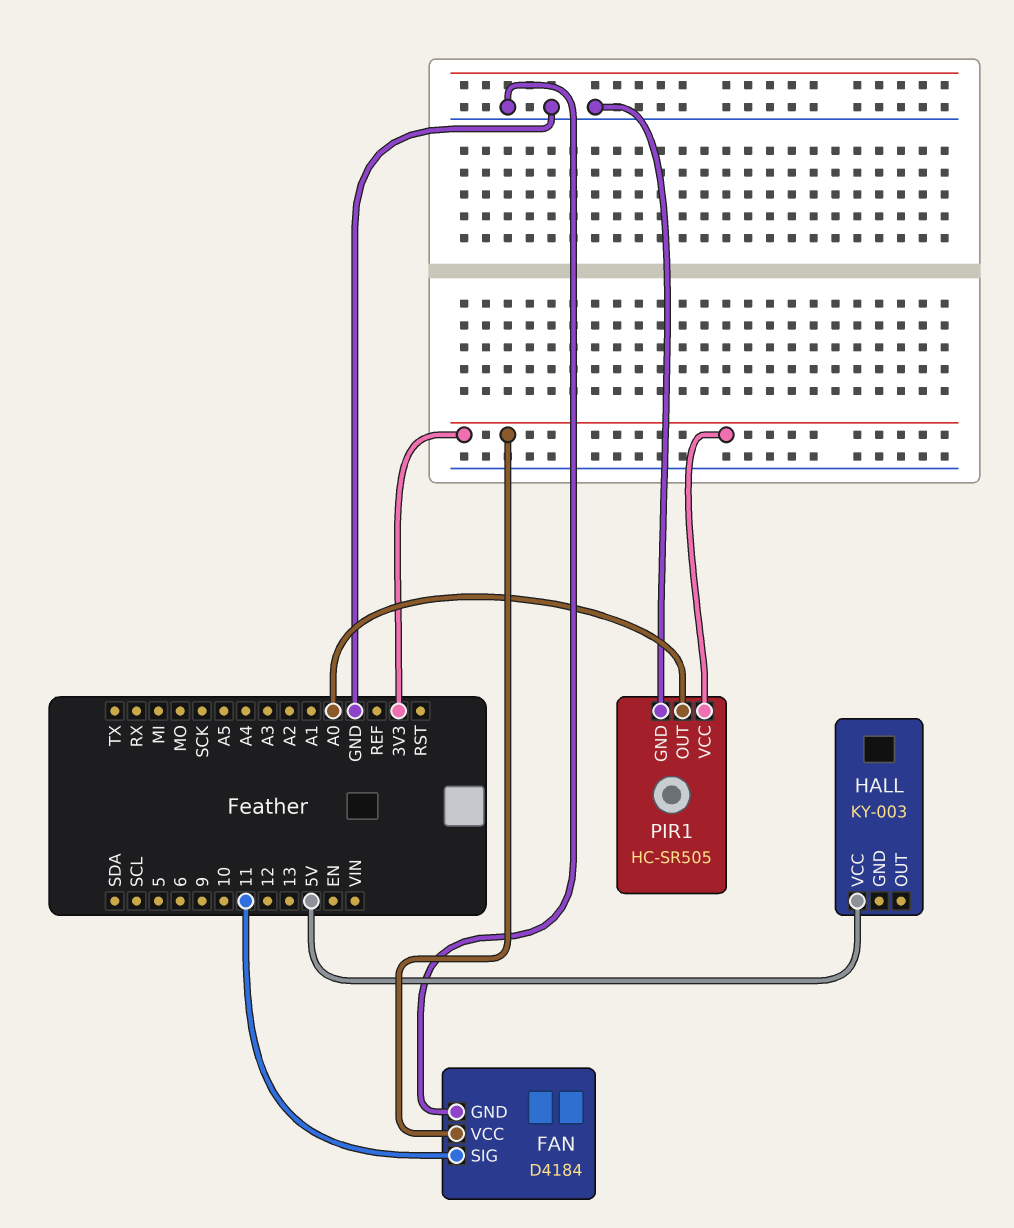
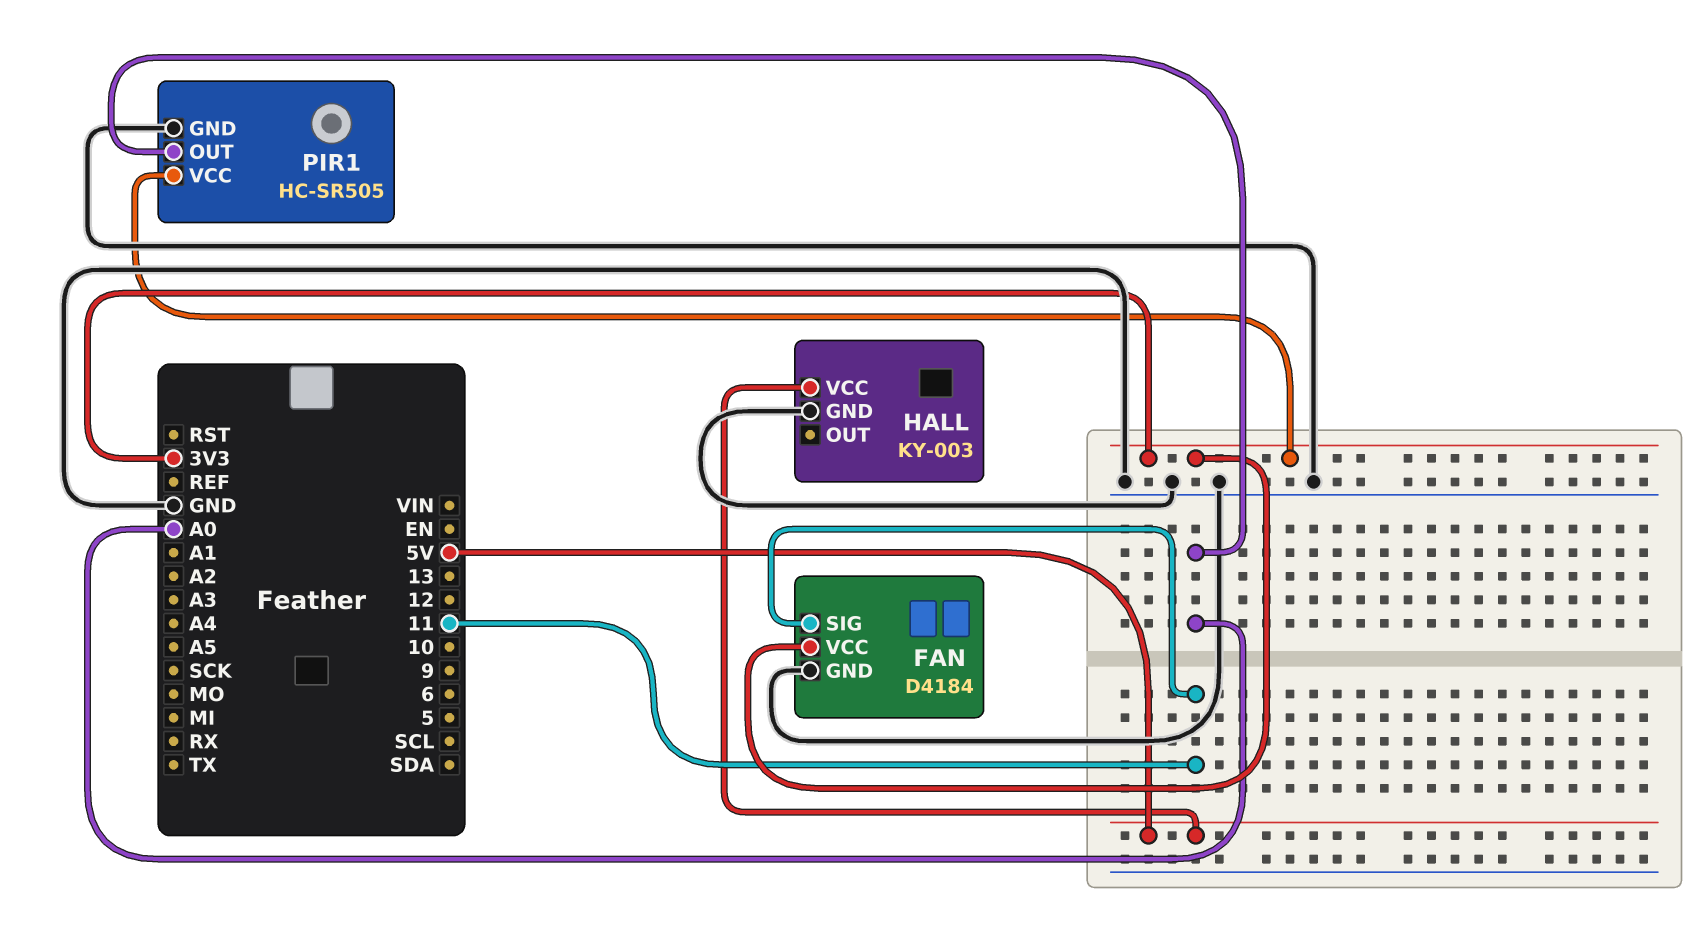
HALL pin GND: none -> GND

